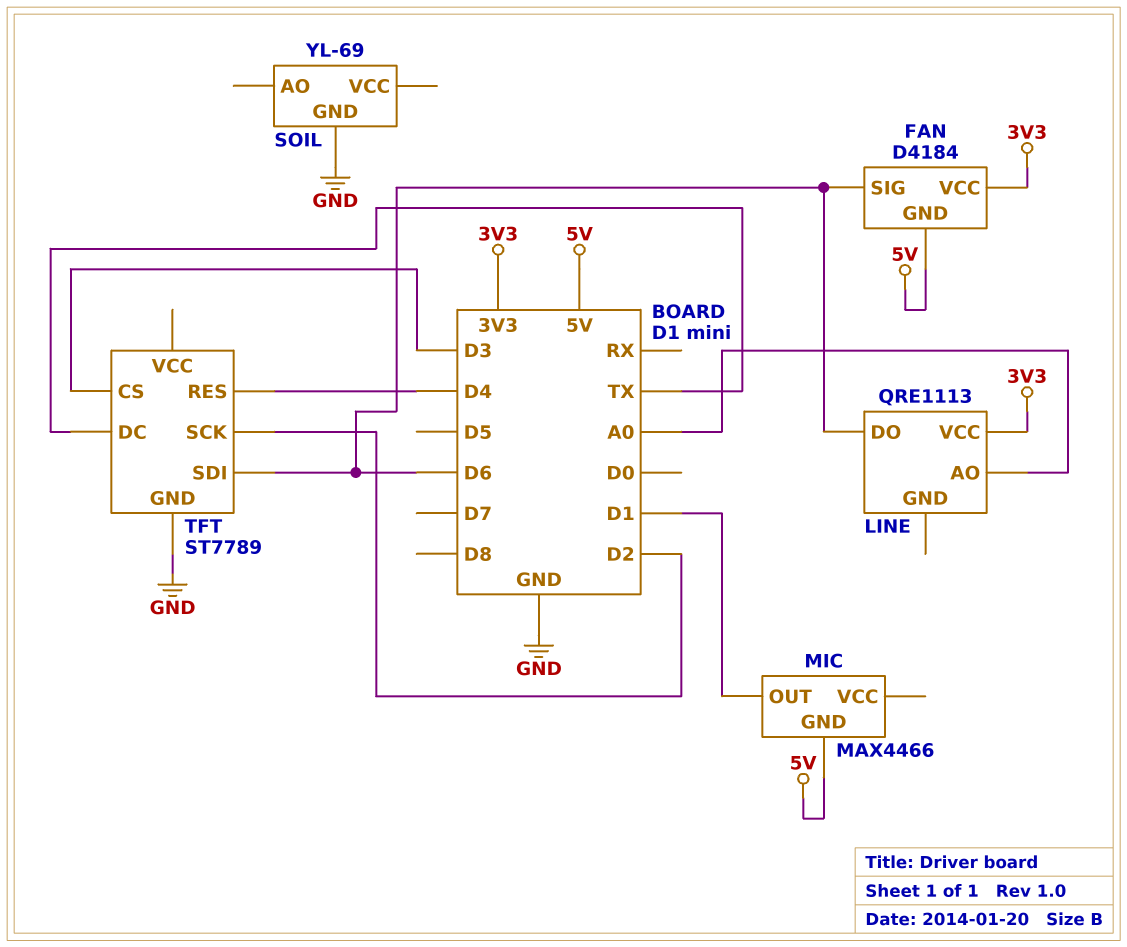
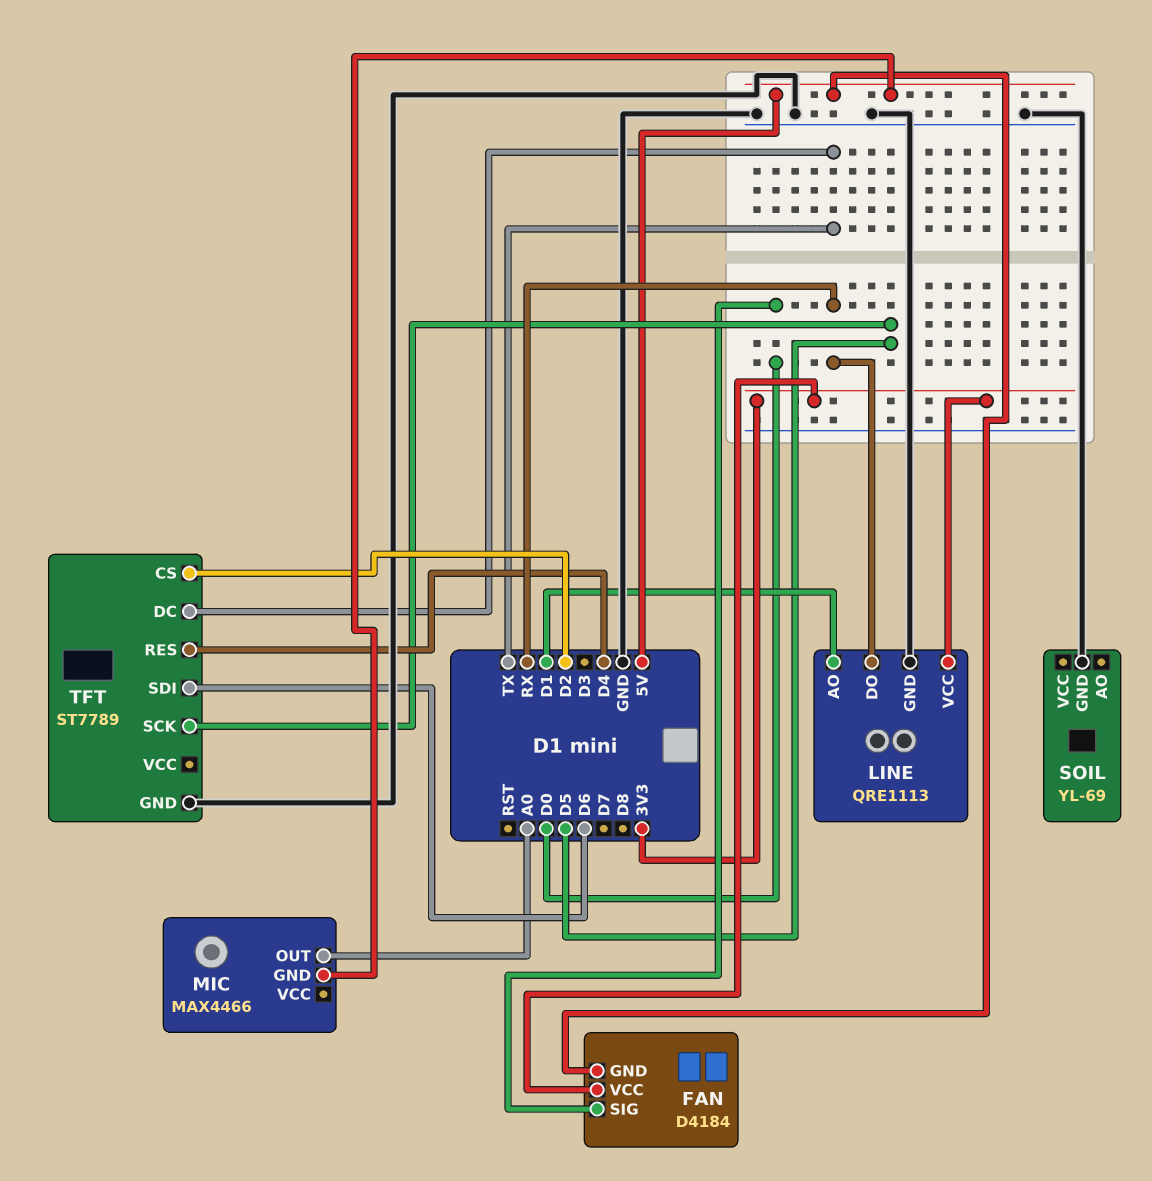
FAN pin SIG: D6 -> D0
LINE pin AO: A0 -> D1
LINE pin DO: D6 -> RX
LINE pin GND: none -> GND
MIC pin OUT: D1 -> A0
TFT pin CS: D3 -> D2
TFT pin SCK: D2 -> D5

